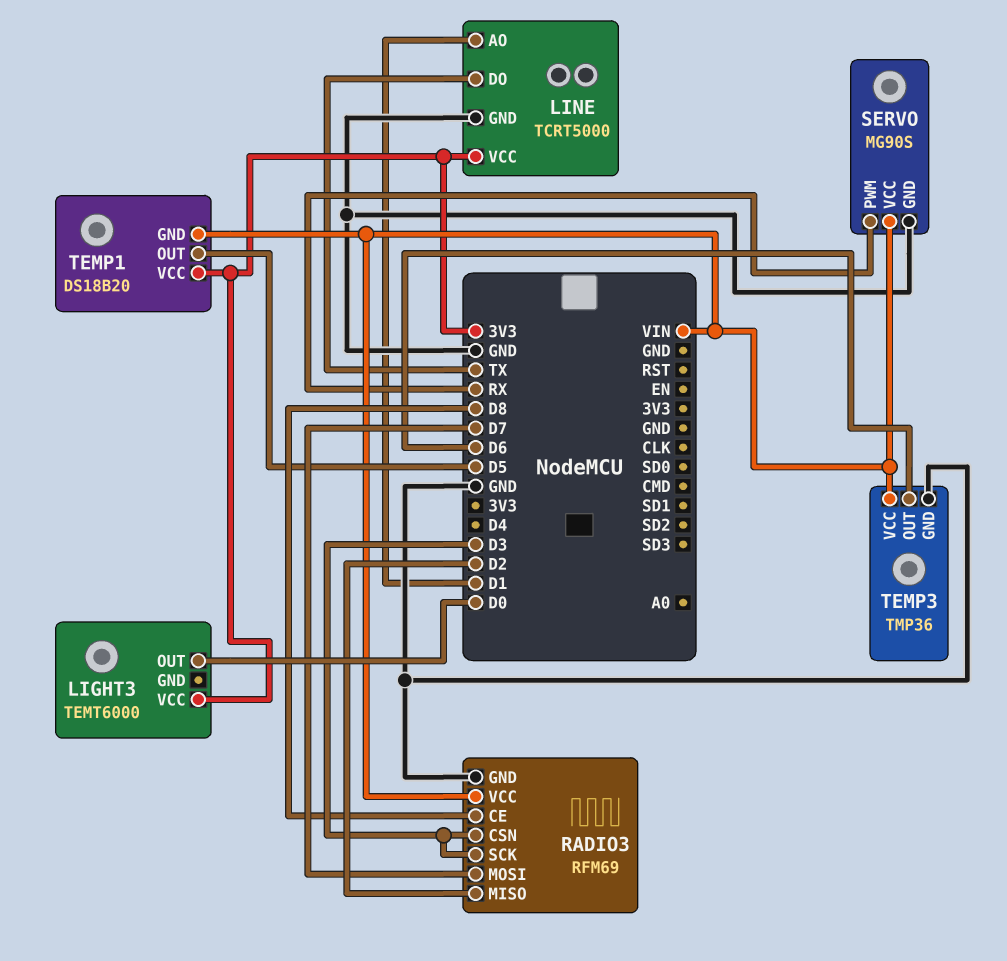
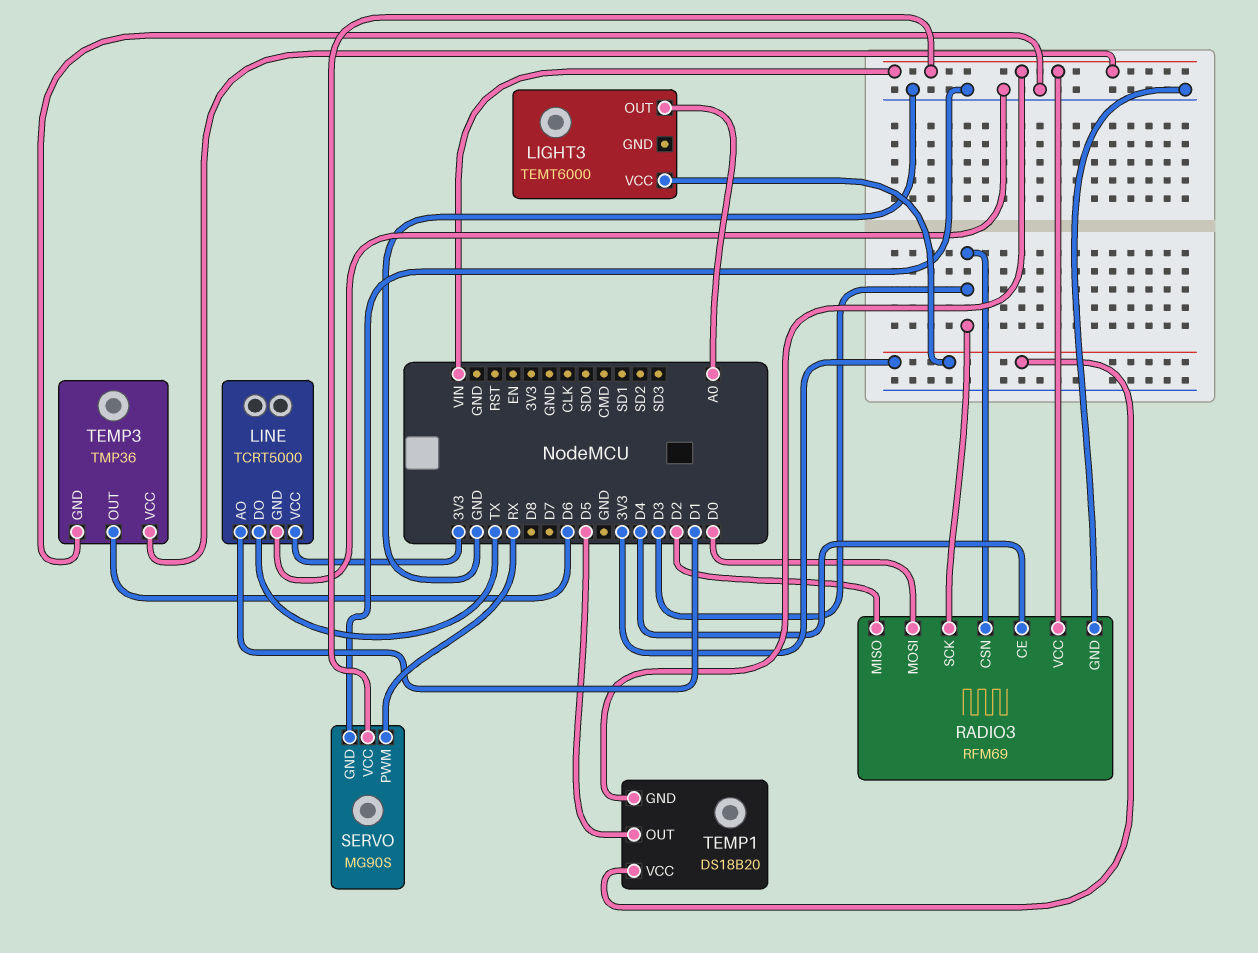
LIGHT3 pin OUT: D0 -> A0
RADIO3 pin CE: D8 -> D4
RADIO3 pin MOSI: D7 -> D0

